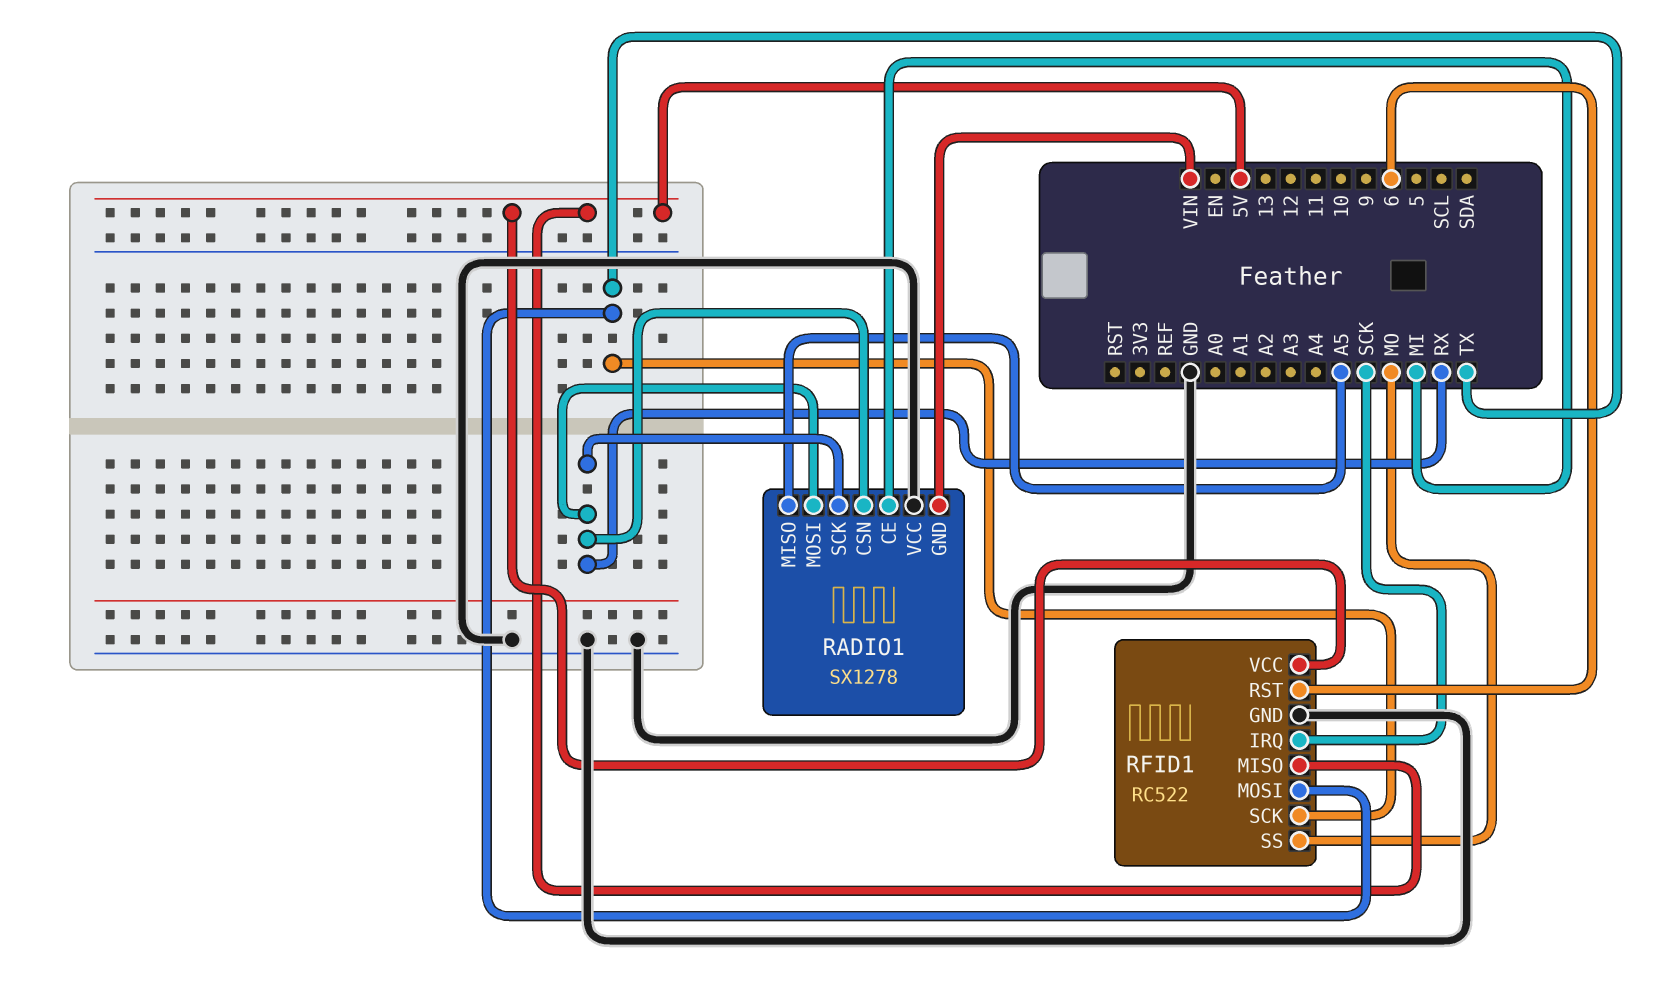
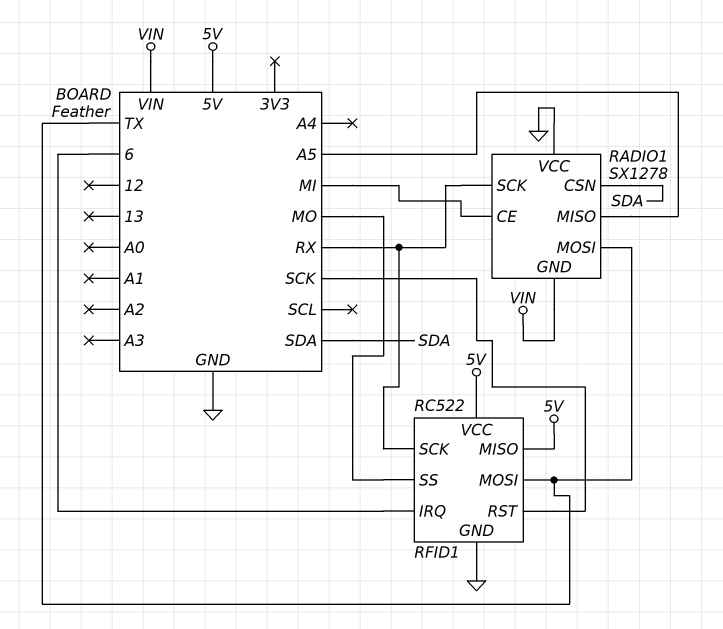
RADIO1 pin CSN: RX -> SDA
RADIO1 pin MOSI: RX -> TX
RFID1 pin IRQ: SCK -> 6
RFID1 pin RST: 6 -> SCK
RFID1 pin SCK: TX -> RX

